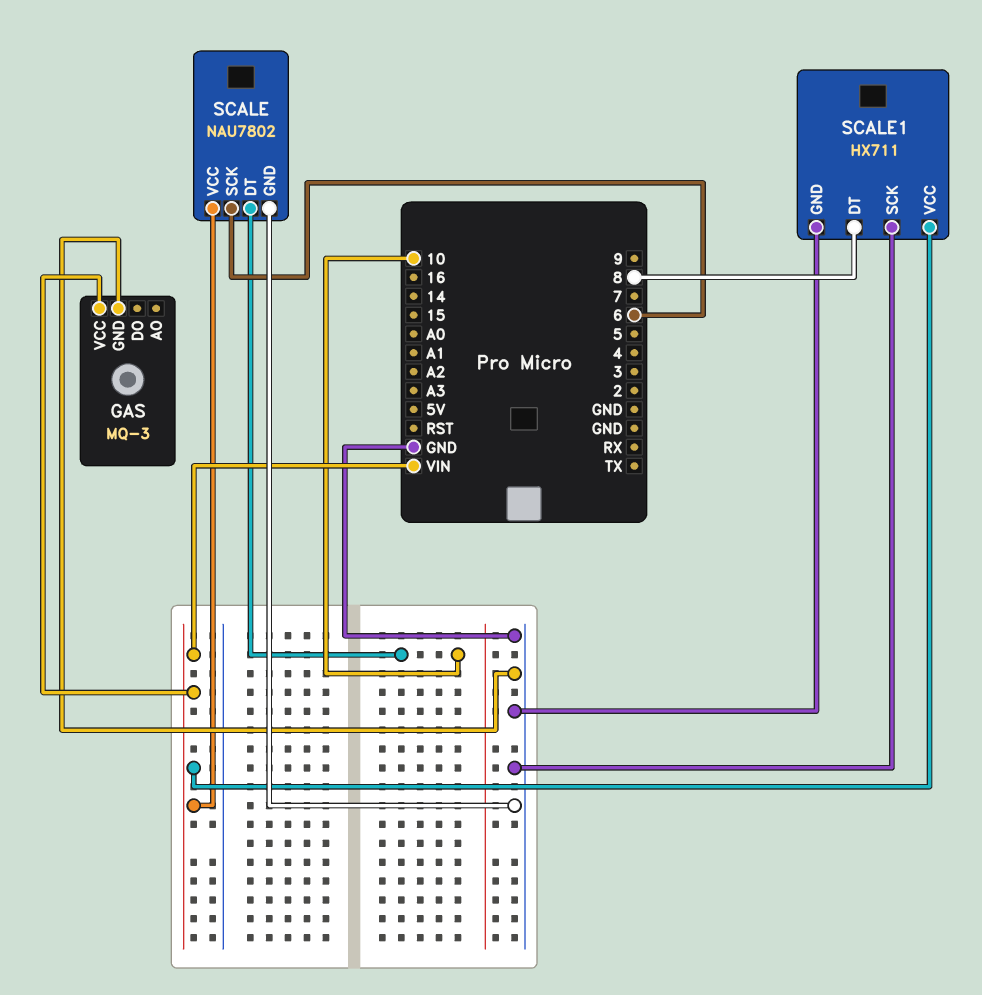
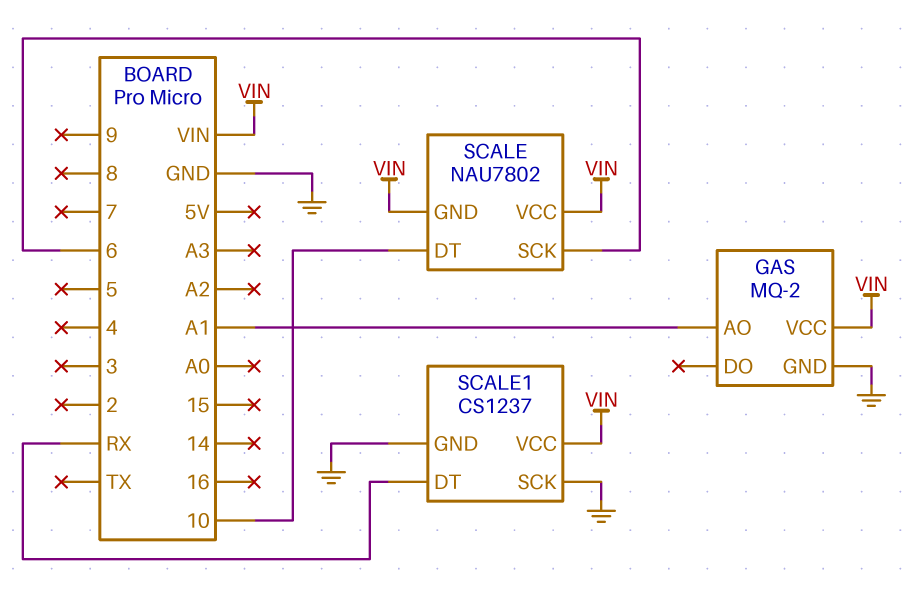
GAS: MQ-3 -> MQ-2
GAS pin AO: none -> A1
SCALE pin GND: GND -> VIN
SCALE1: HX711 -> CS1237
SCALE1 pin DT: 8 -> RX

